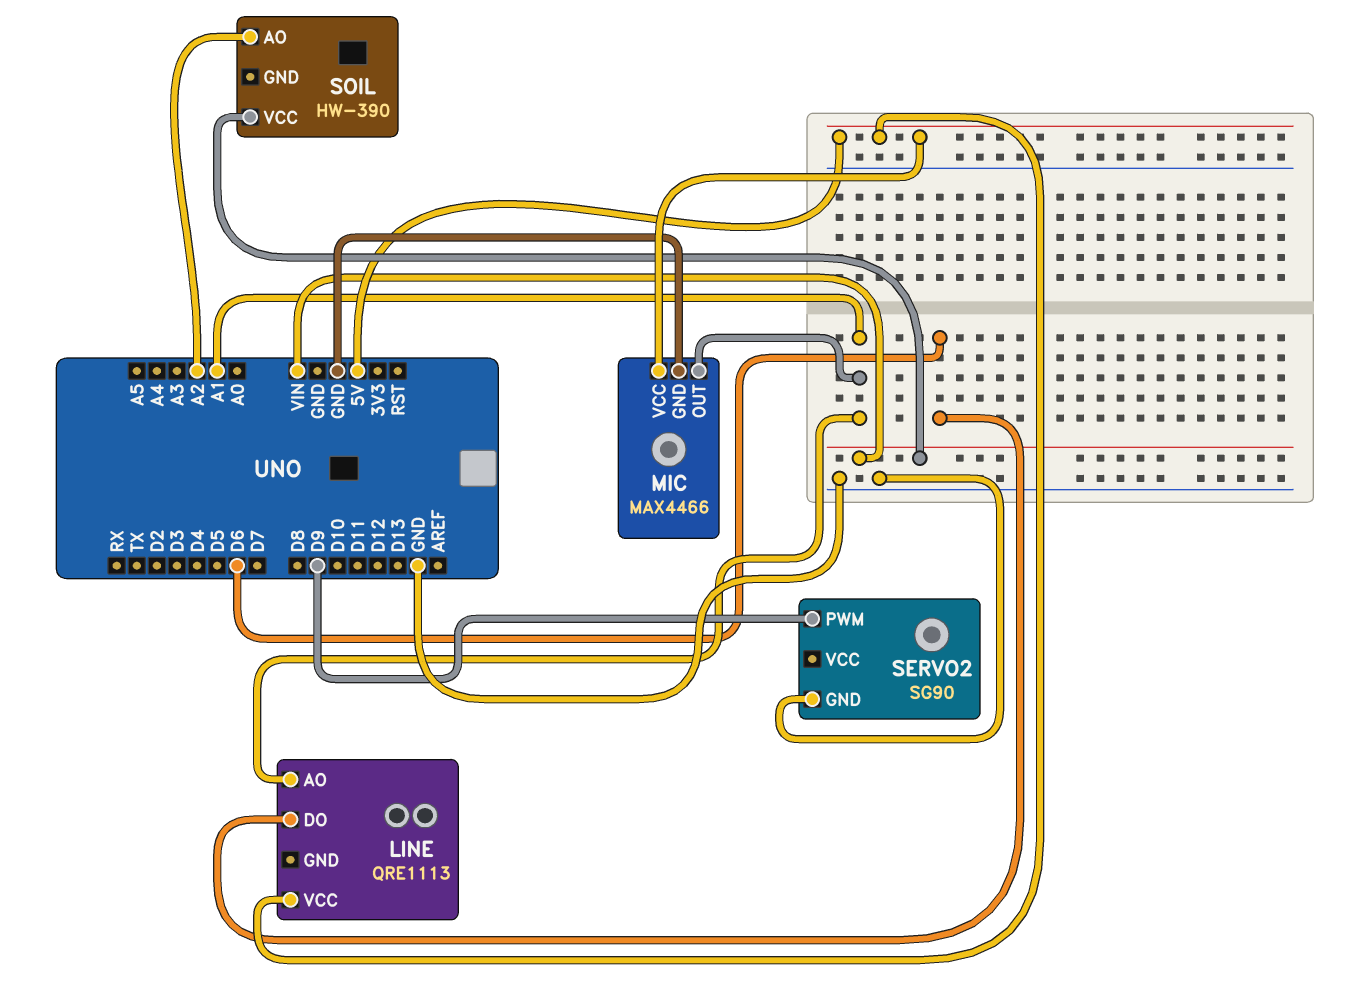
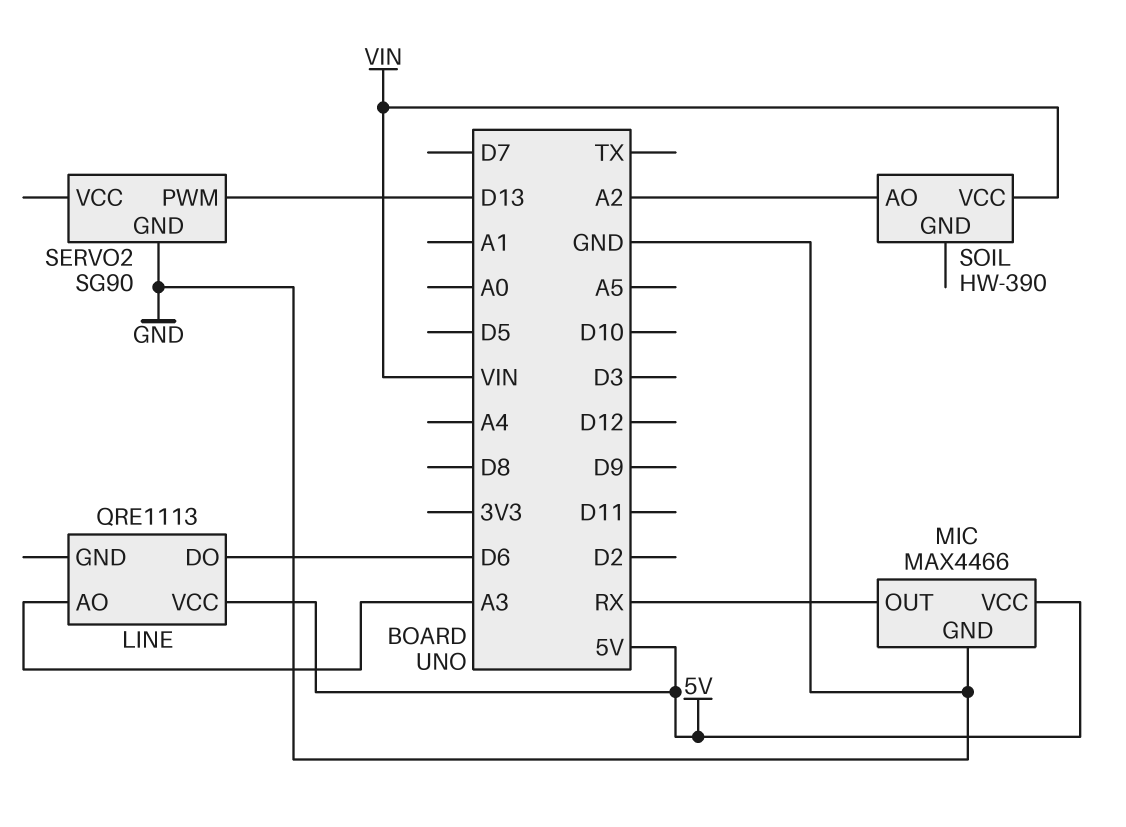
LINE pin AO: A1 -> A3
MIC pin OUT: A1 -> RX
SERVO2 pin PWM: D9 -> D13

